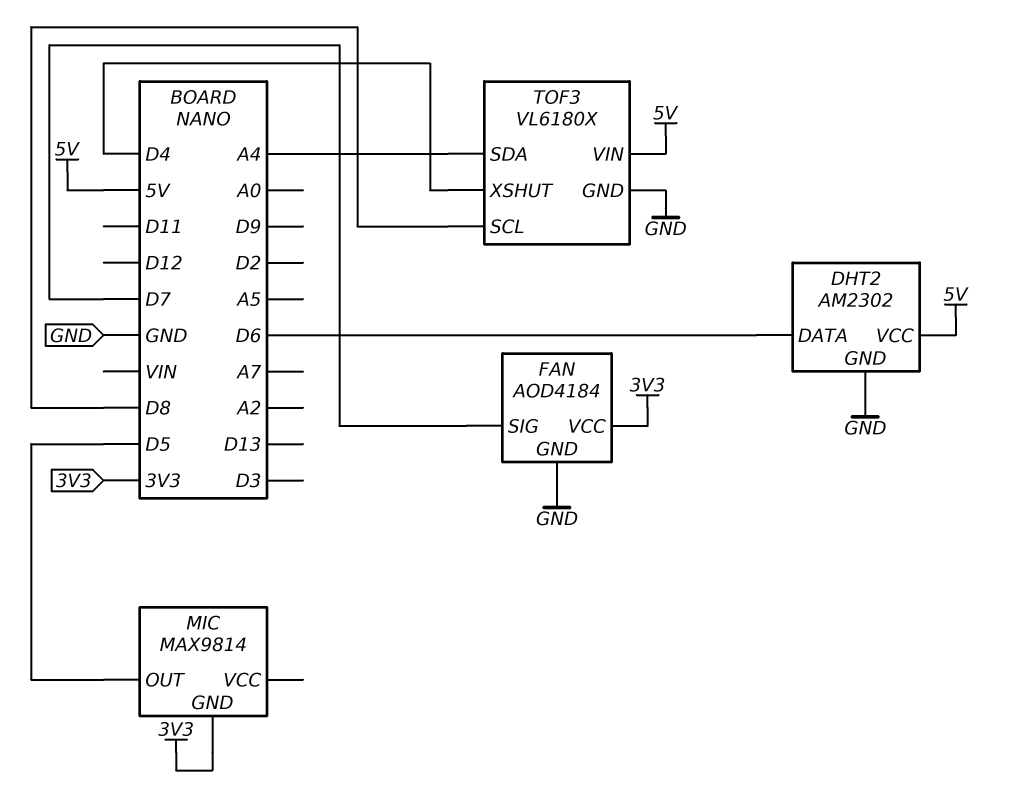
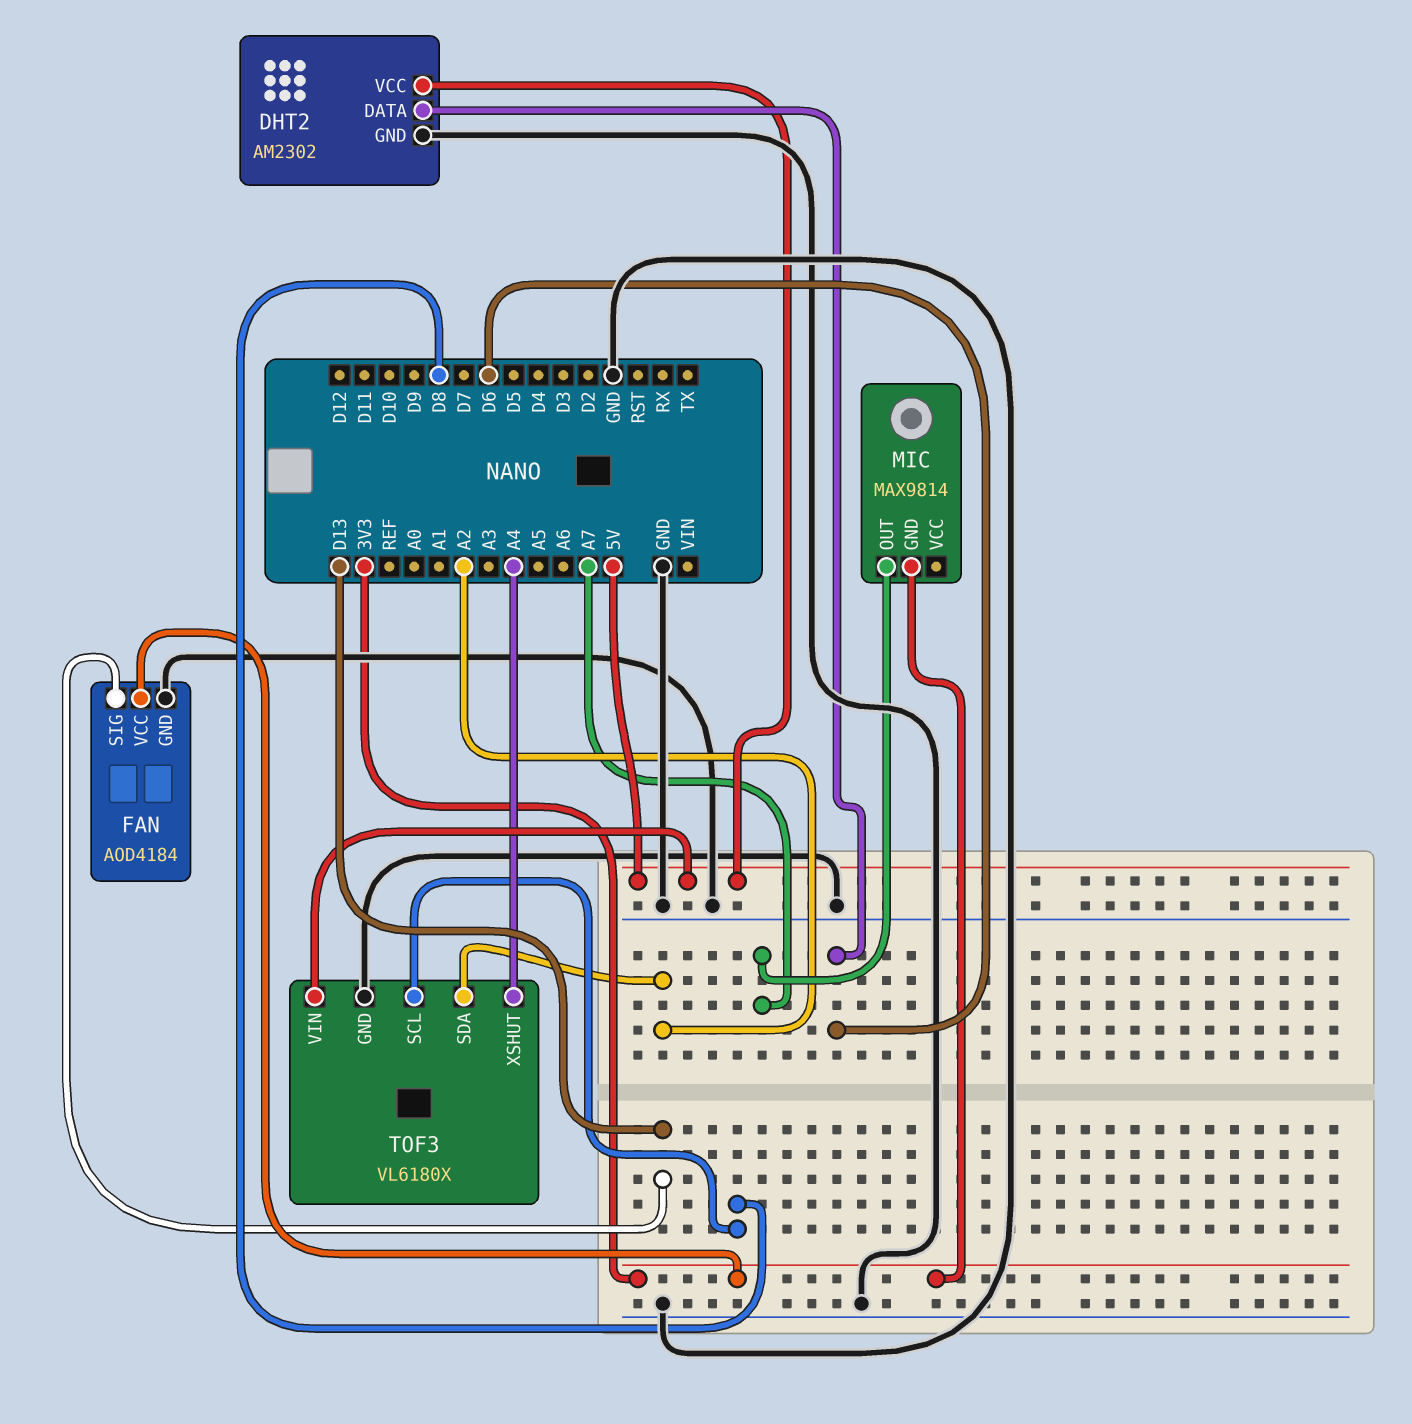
FAN pin SIG: D7 -> D13
MIC pin OUT: D5 -> A7
TOF3 pin SDA: A4 -> A2
TOF3 pin XSHUT: D4 -> A4

